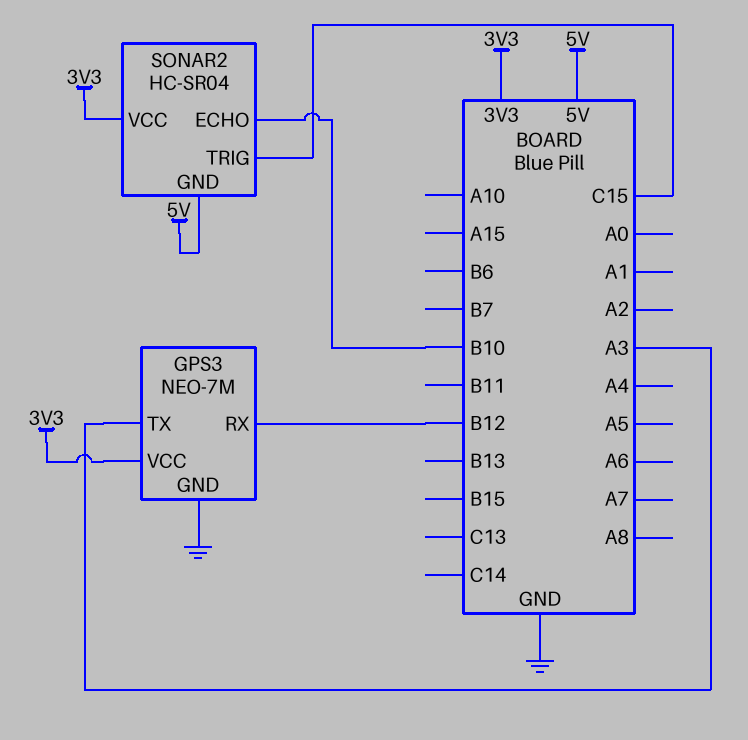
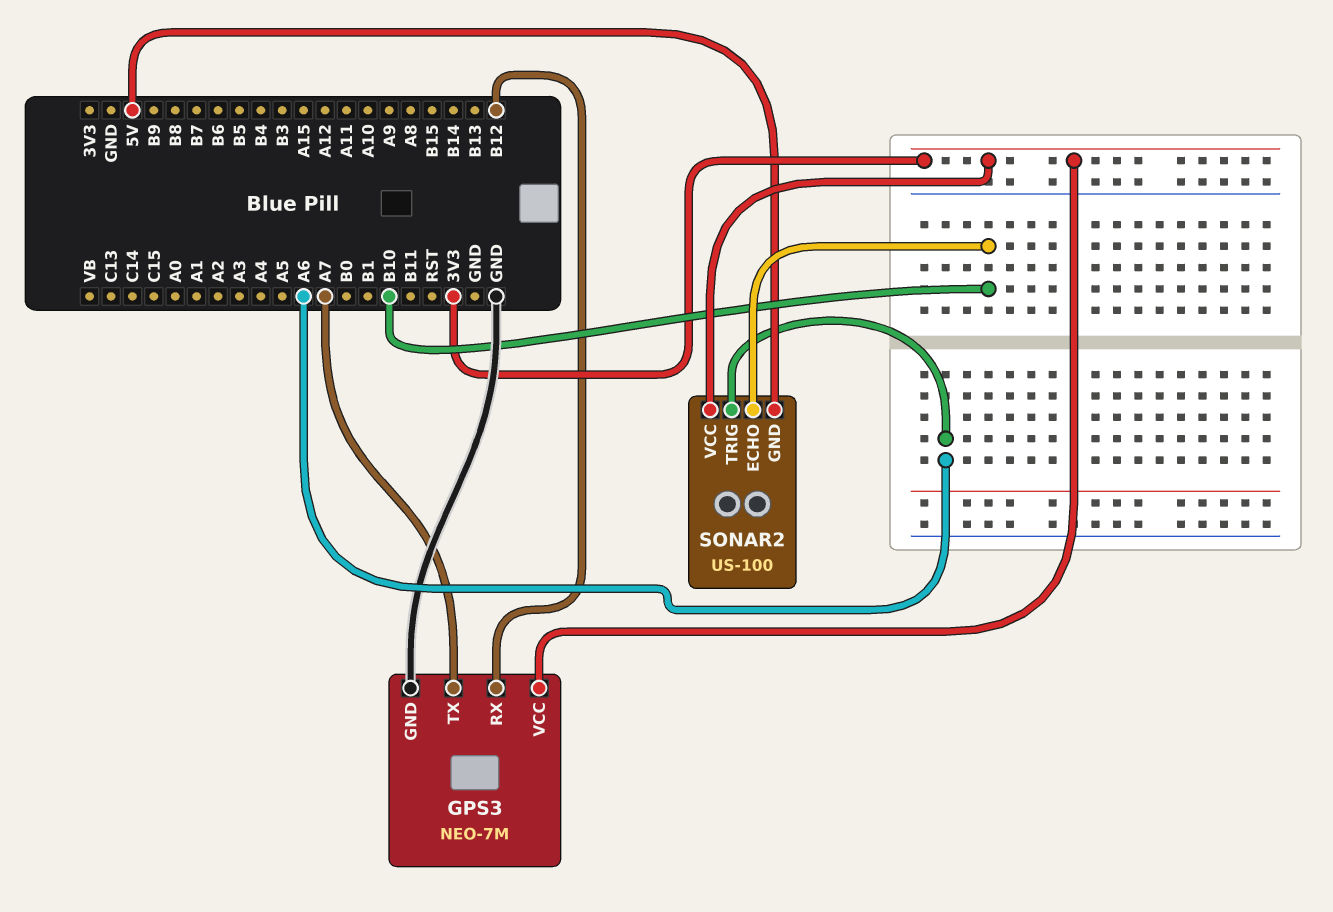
GPS3 pin TX: A3 -> A7
SONAR2: HC-SR04 -> US-100
SONAR2 pin TRIG: C15 -> A6

